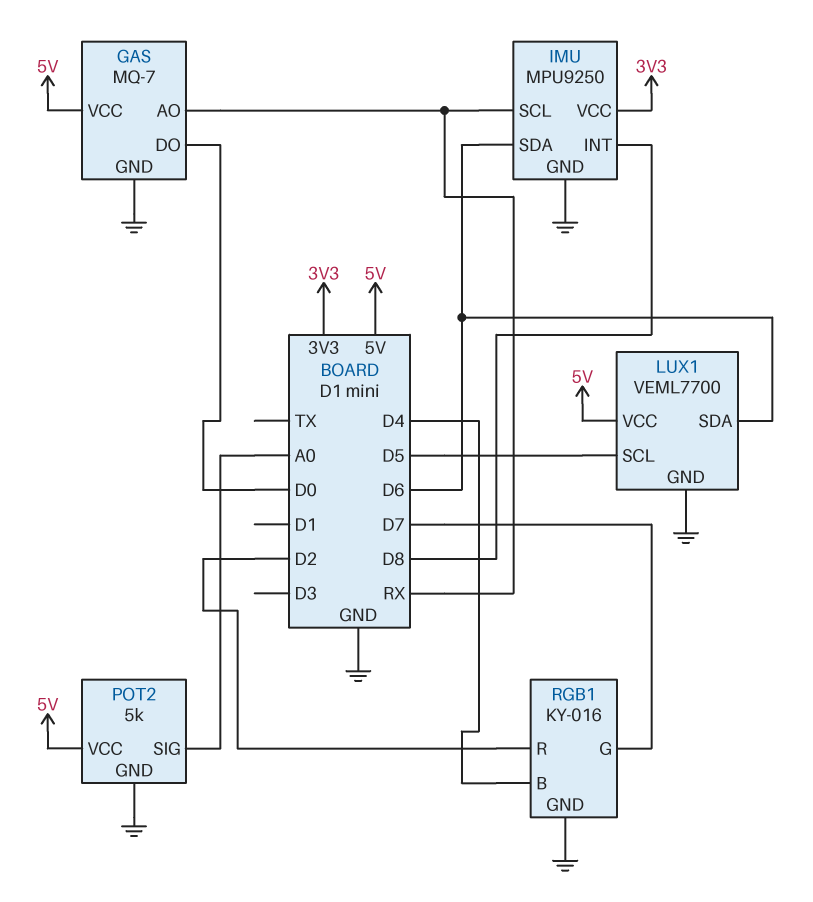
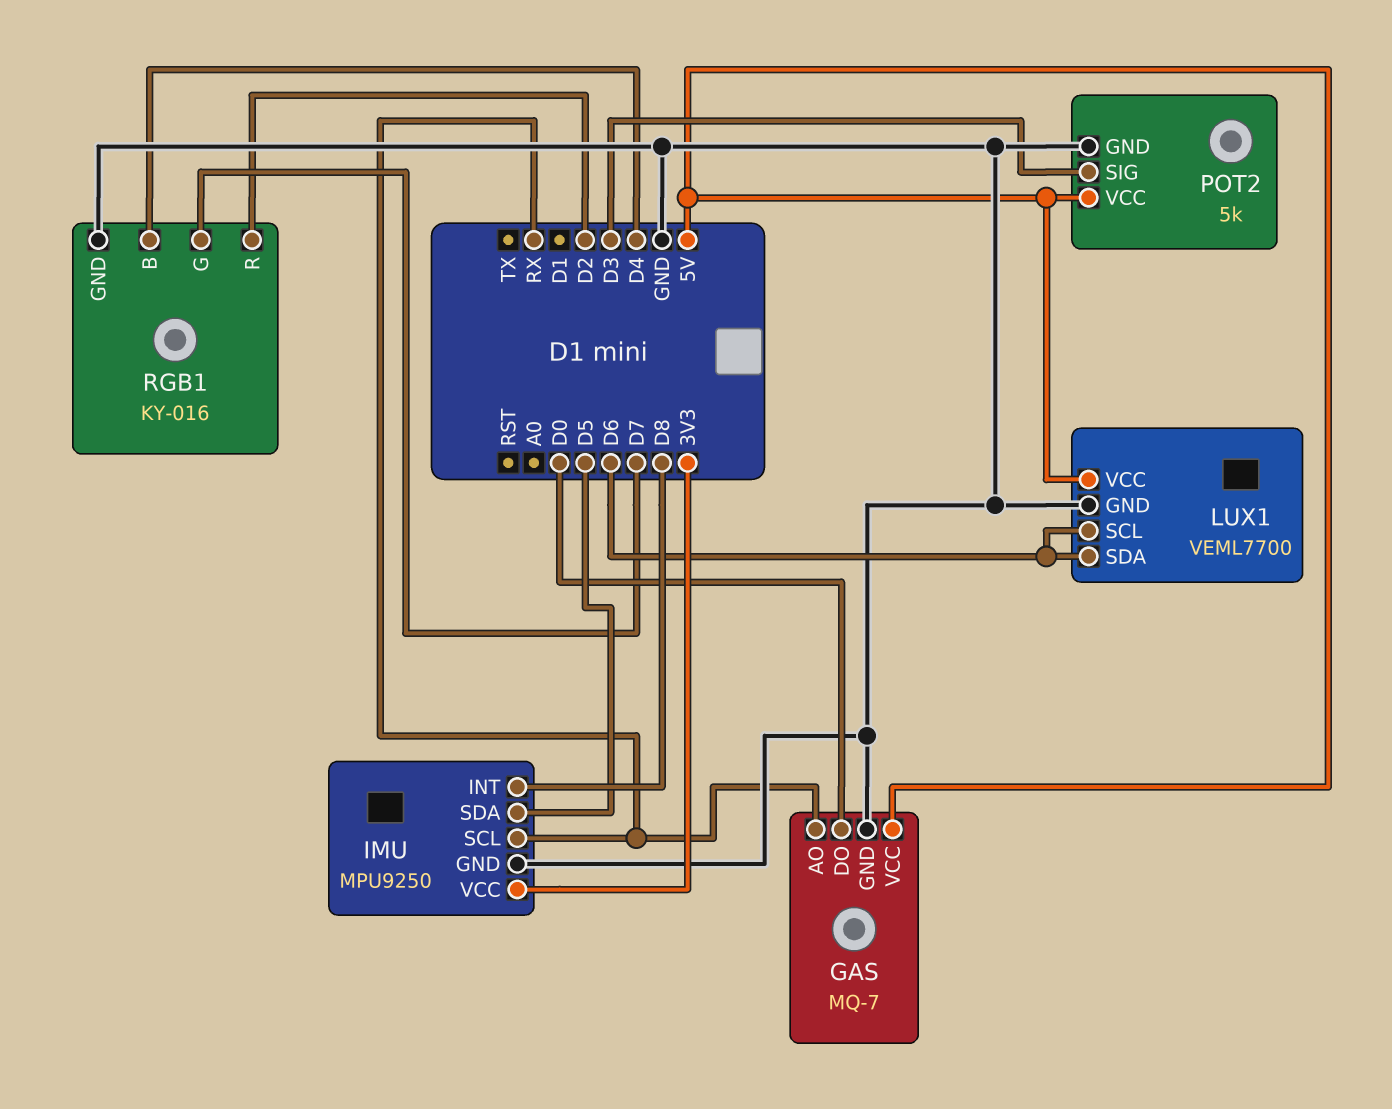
IMU pin SDA: D6 -> D5
LUX1 pin SCL: D5 -> D6
POT2 pin SIG: A0 -> D3

